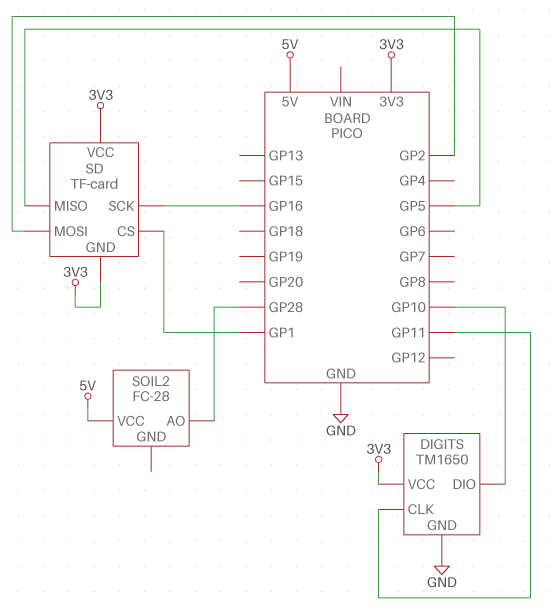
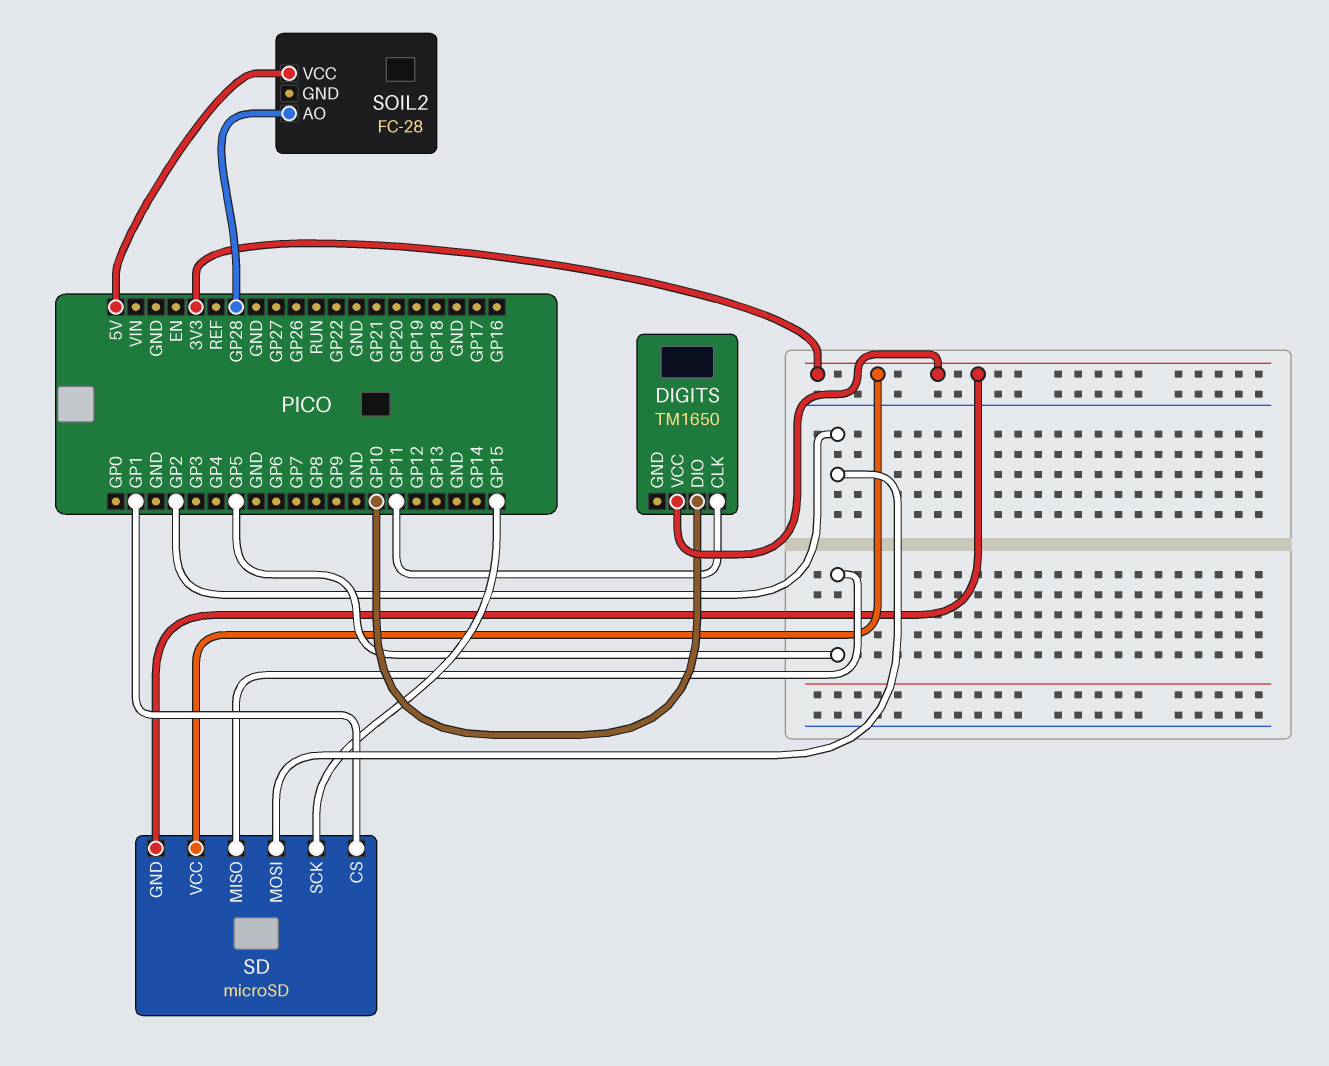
DIGITS pin GND: GND -> none
SD: TF-card -> microSD
SD pin SCK: GP16 -> GP15

